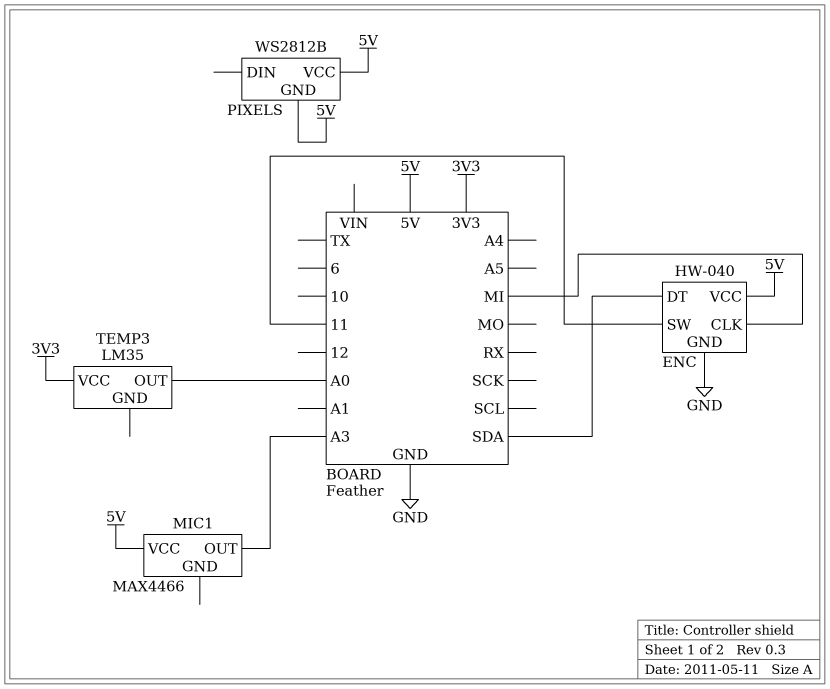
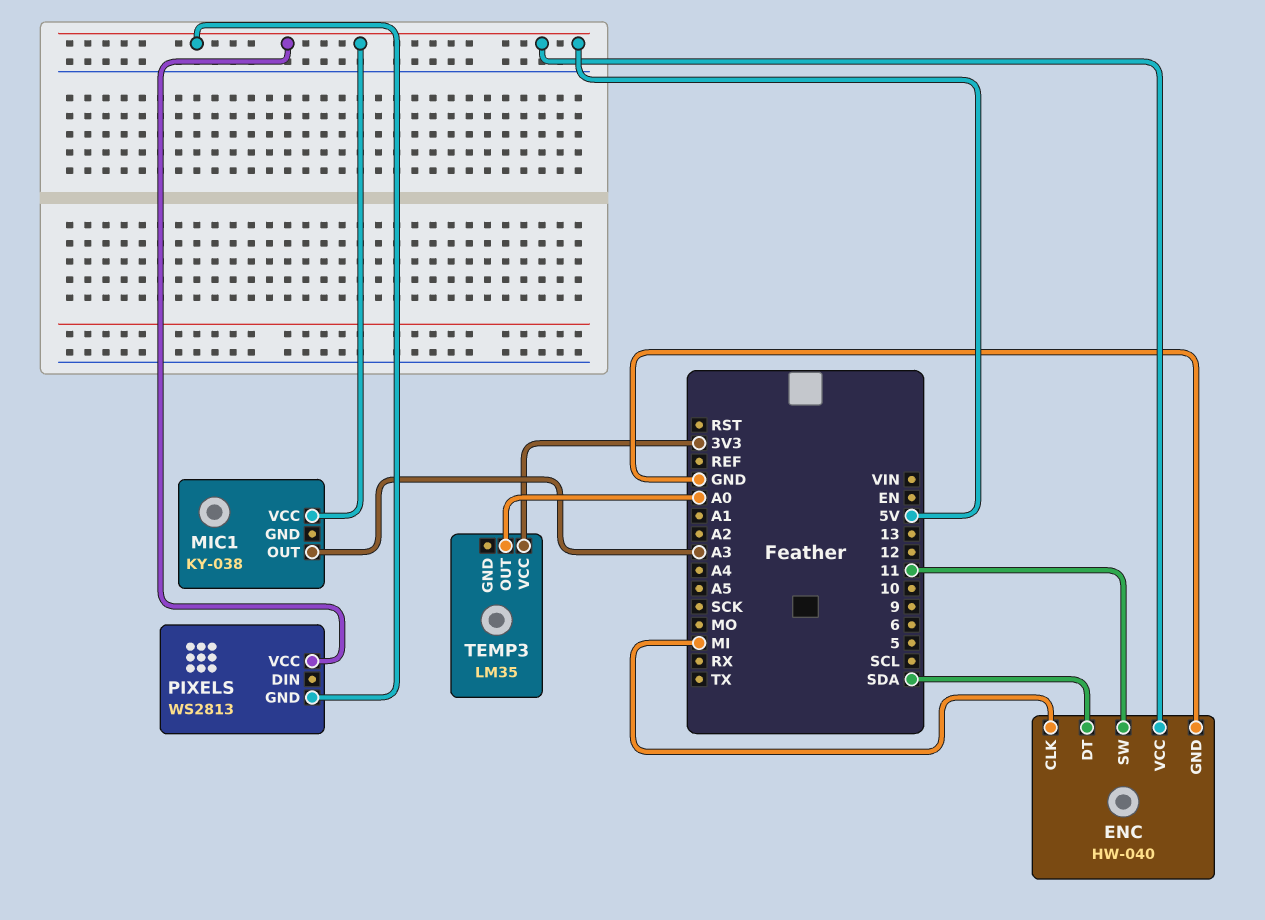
MIC1: MAX4466 -> KY-038
PIXELS: WS2812B -> WS2813

